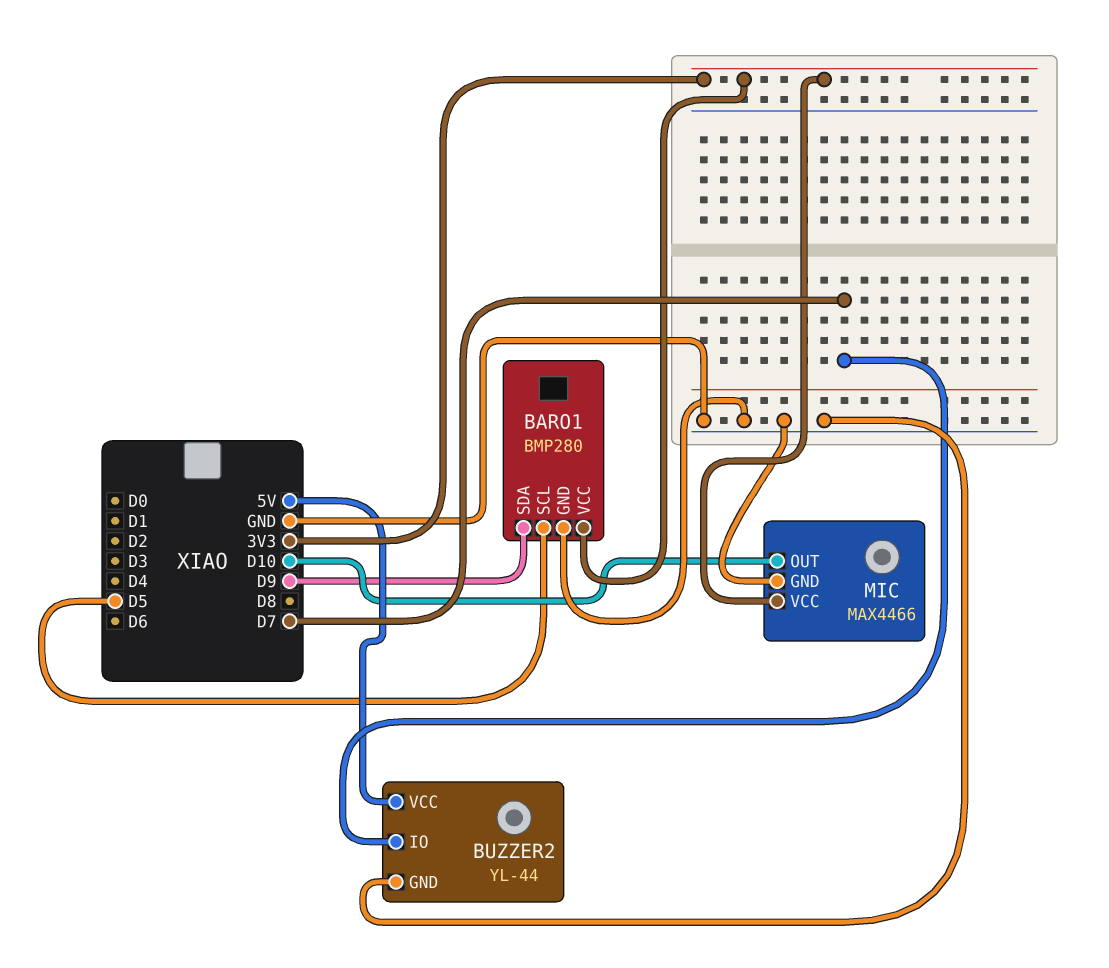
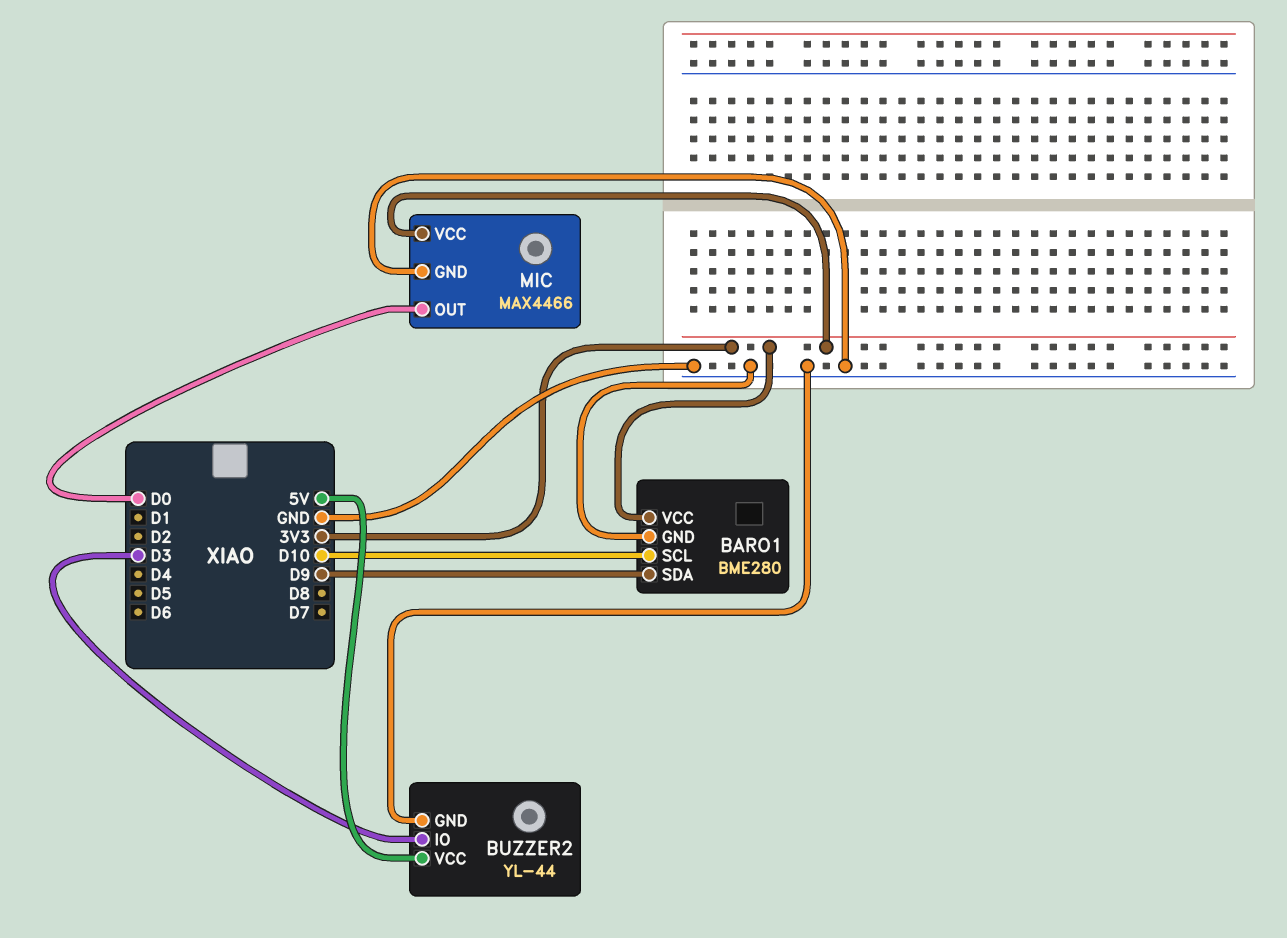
BARO1: BMP280 -> BME280
BARO1 pin SCL: D5 -> D10
BUZZER2 pin IO: D7 -> D3
MIC pin OUT: D10 -> D0

